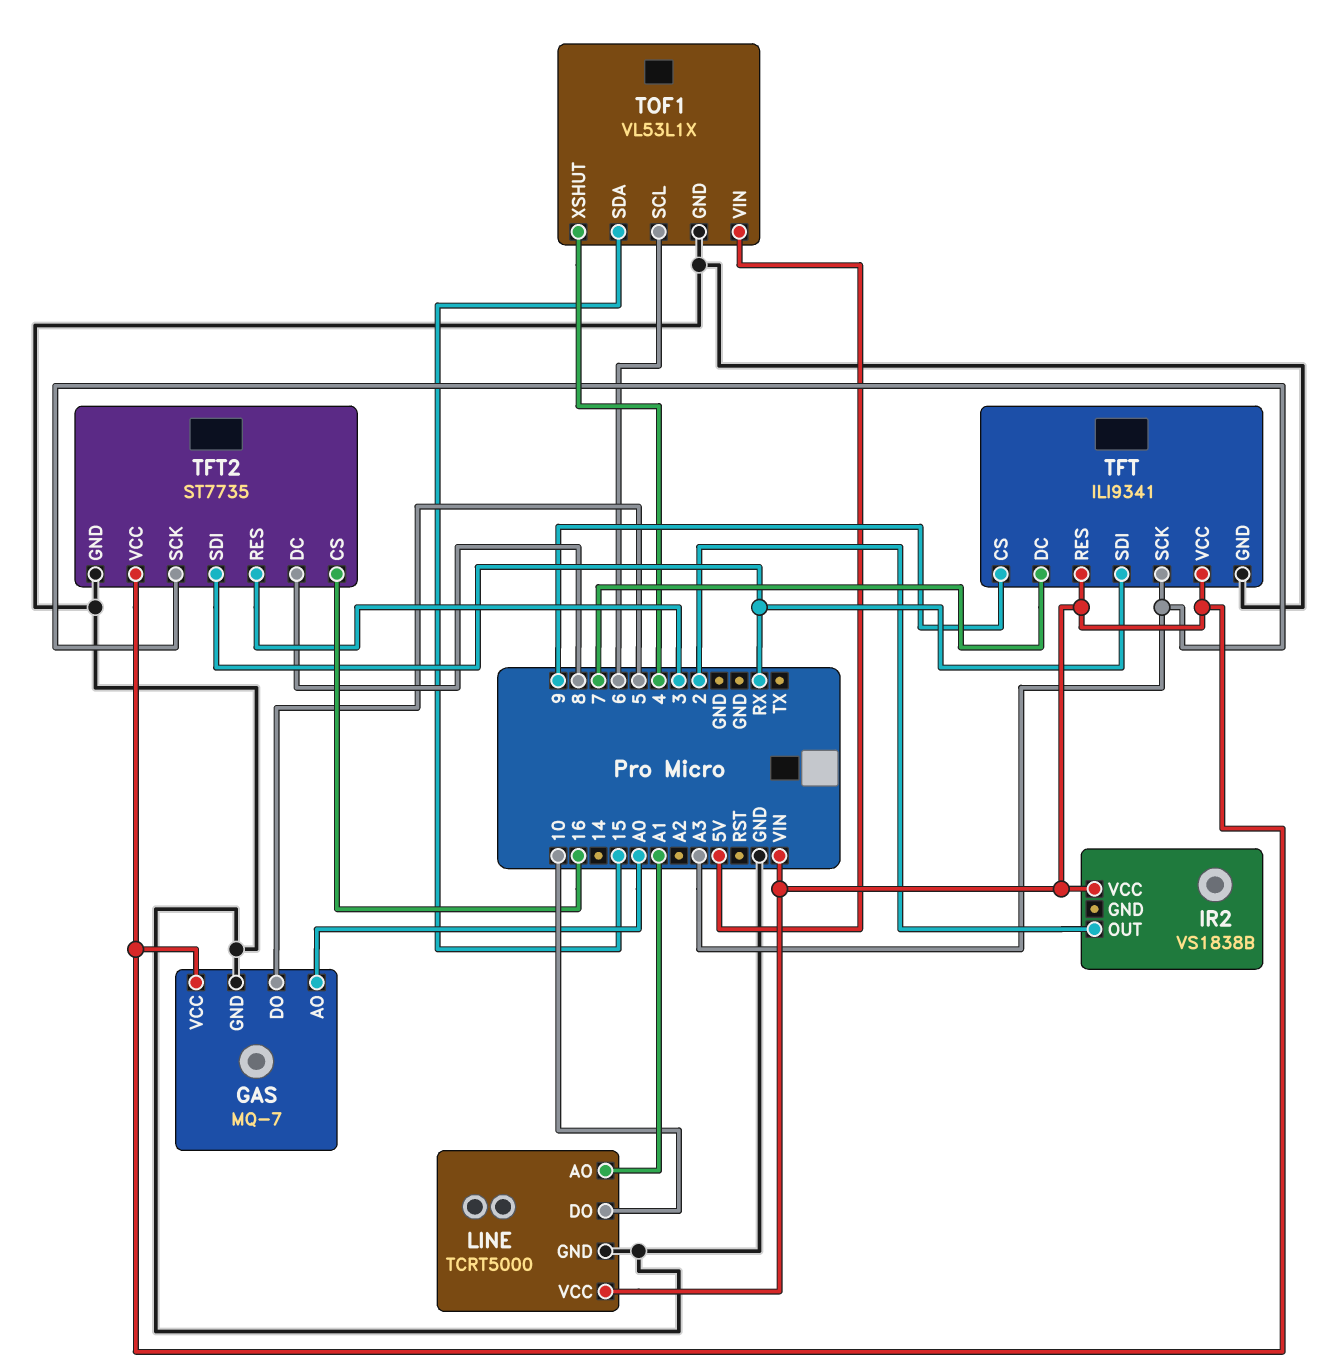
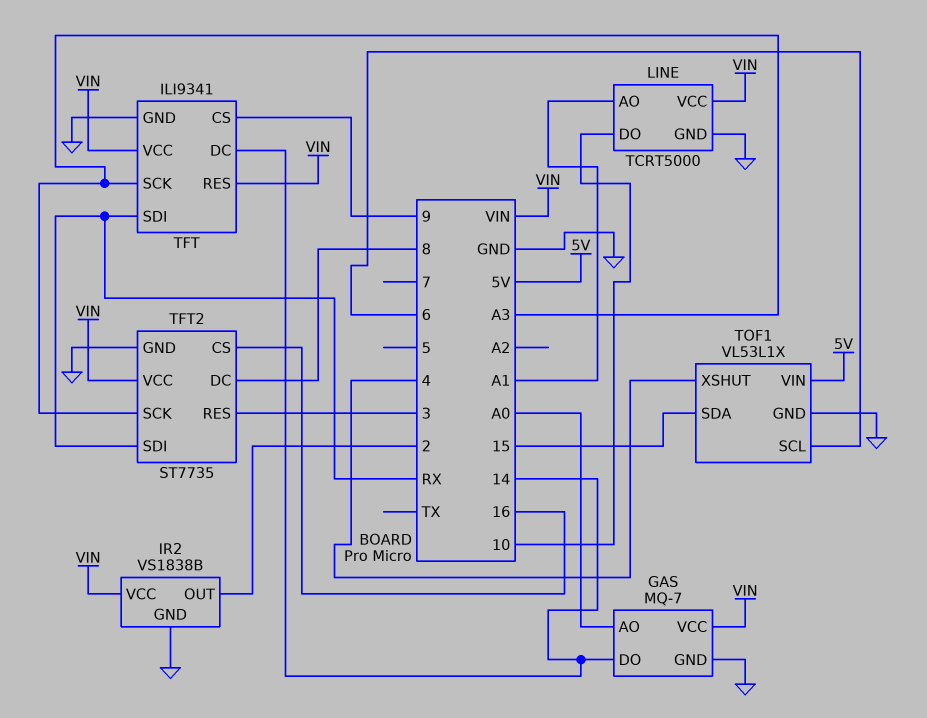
GAS pin DO: 5 -> 14
IR2 pin GND: none -> GND
TFT pin DC: 7 -> 14

